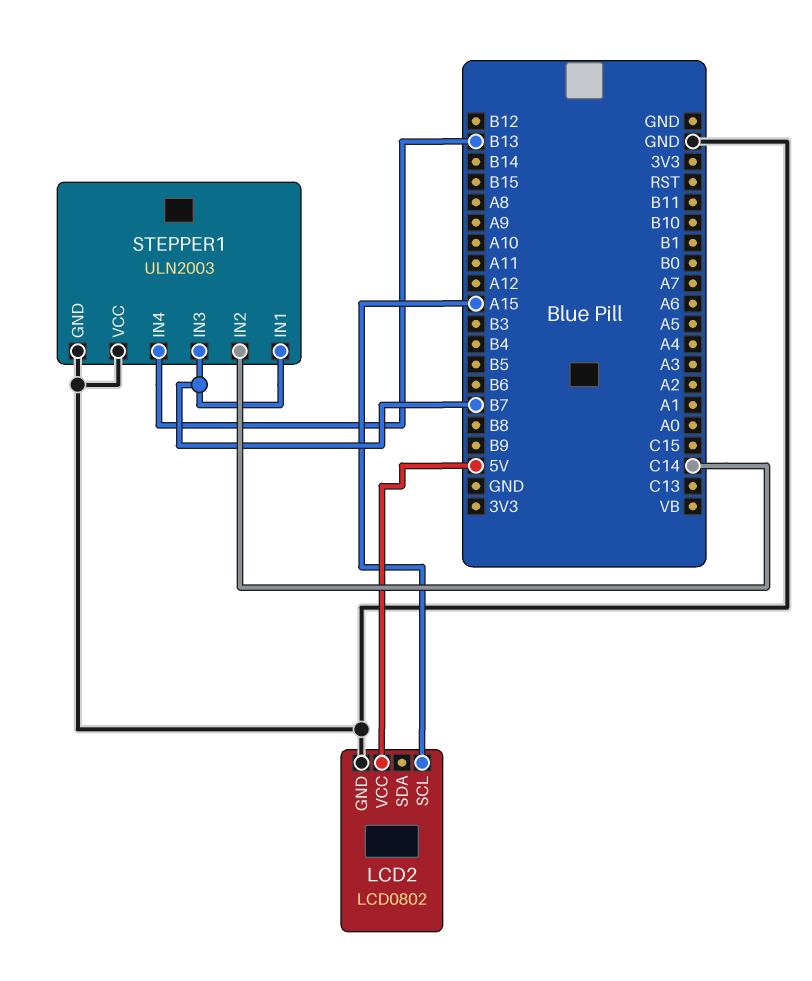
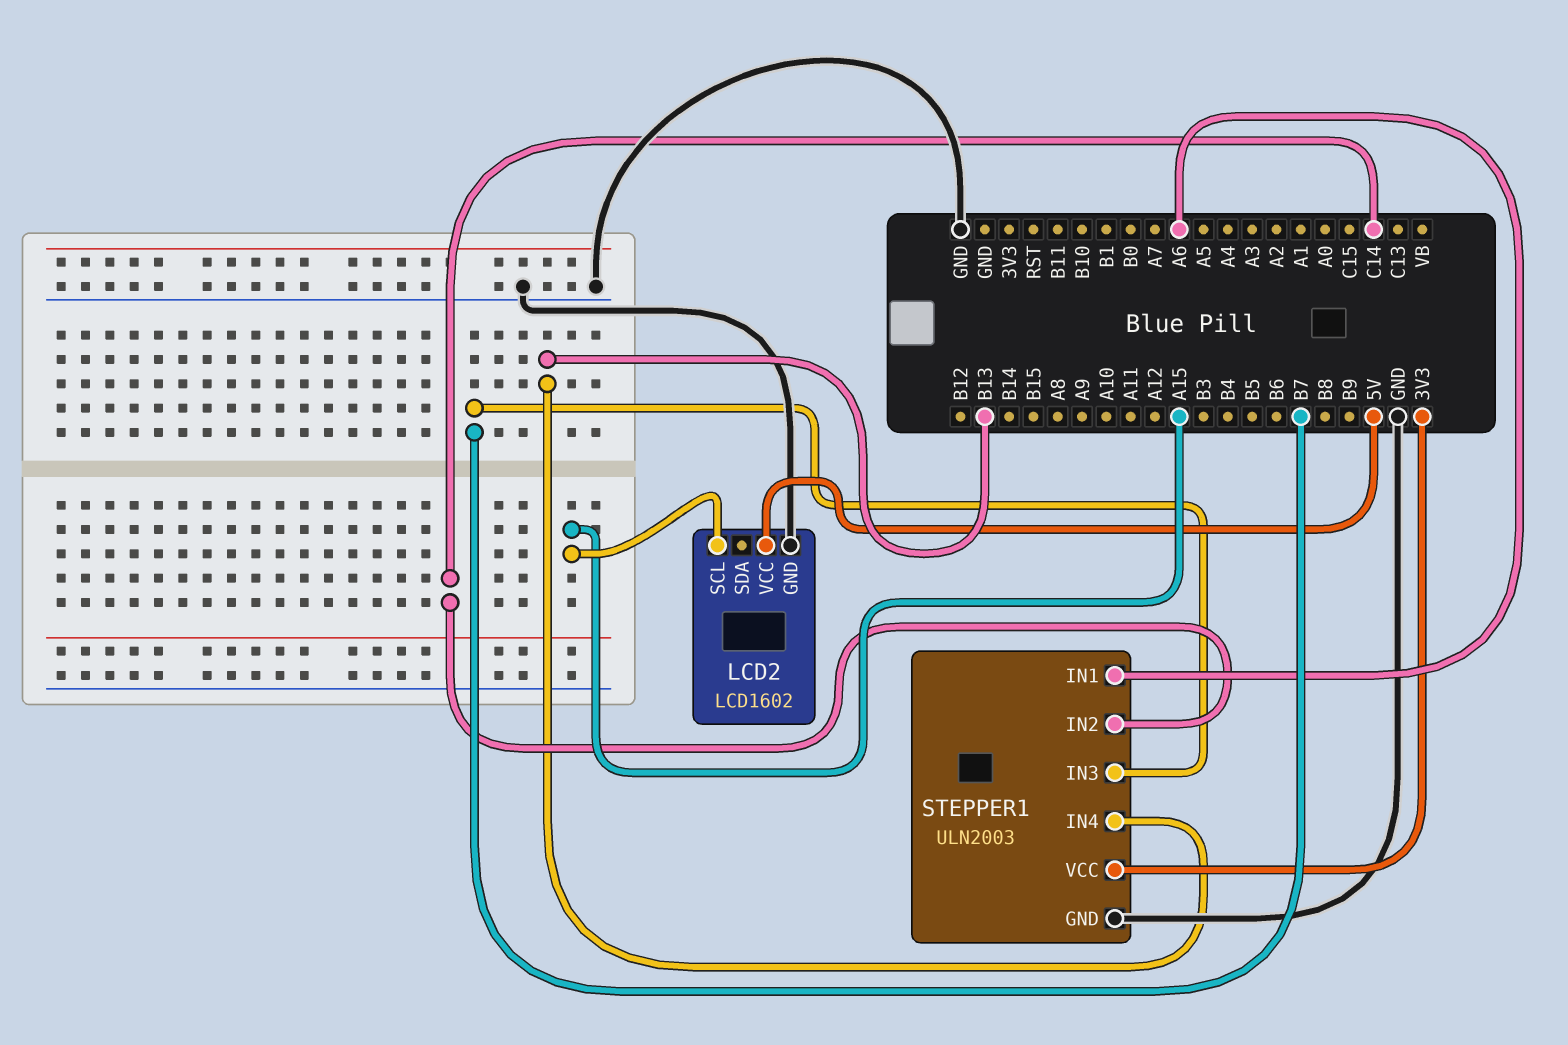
LCD2: LCD0802 -> LCD1602
STEPPER1 pin IN1: B7 -> A6
STEPPER1 pin VCC: GND -> 3V3

